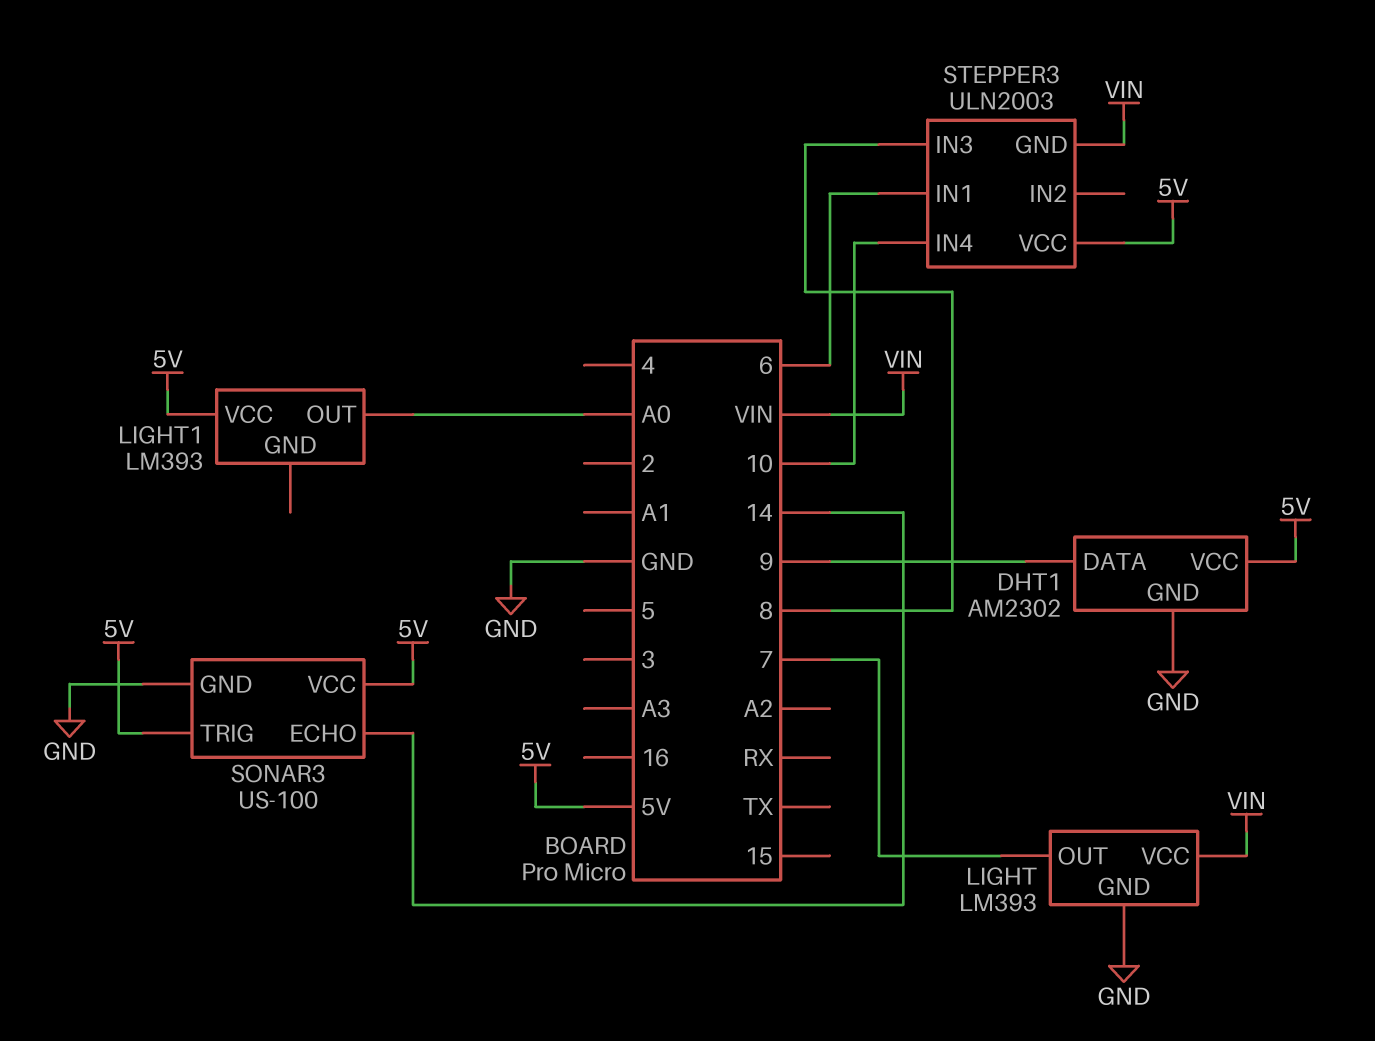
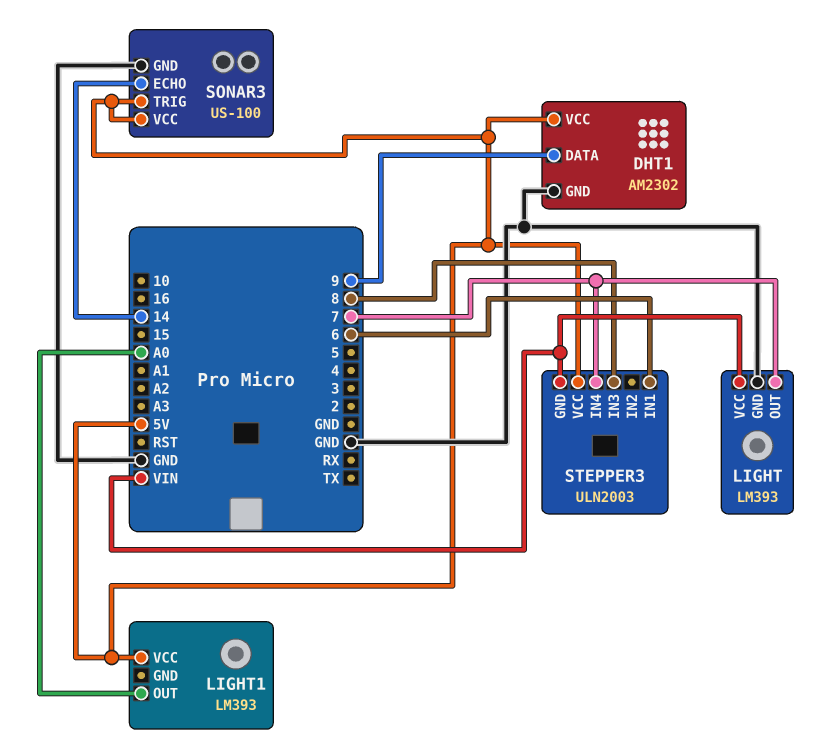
STEPPER3 pin IN4: 10 -> 7

